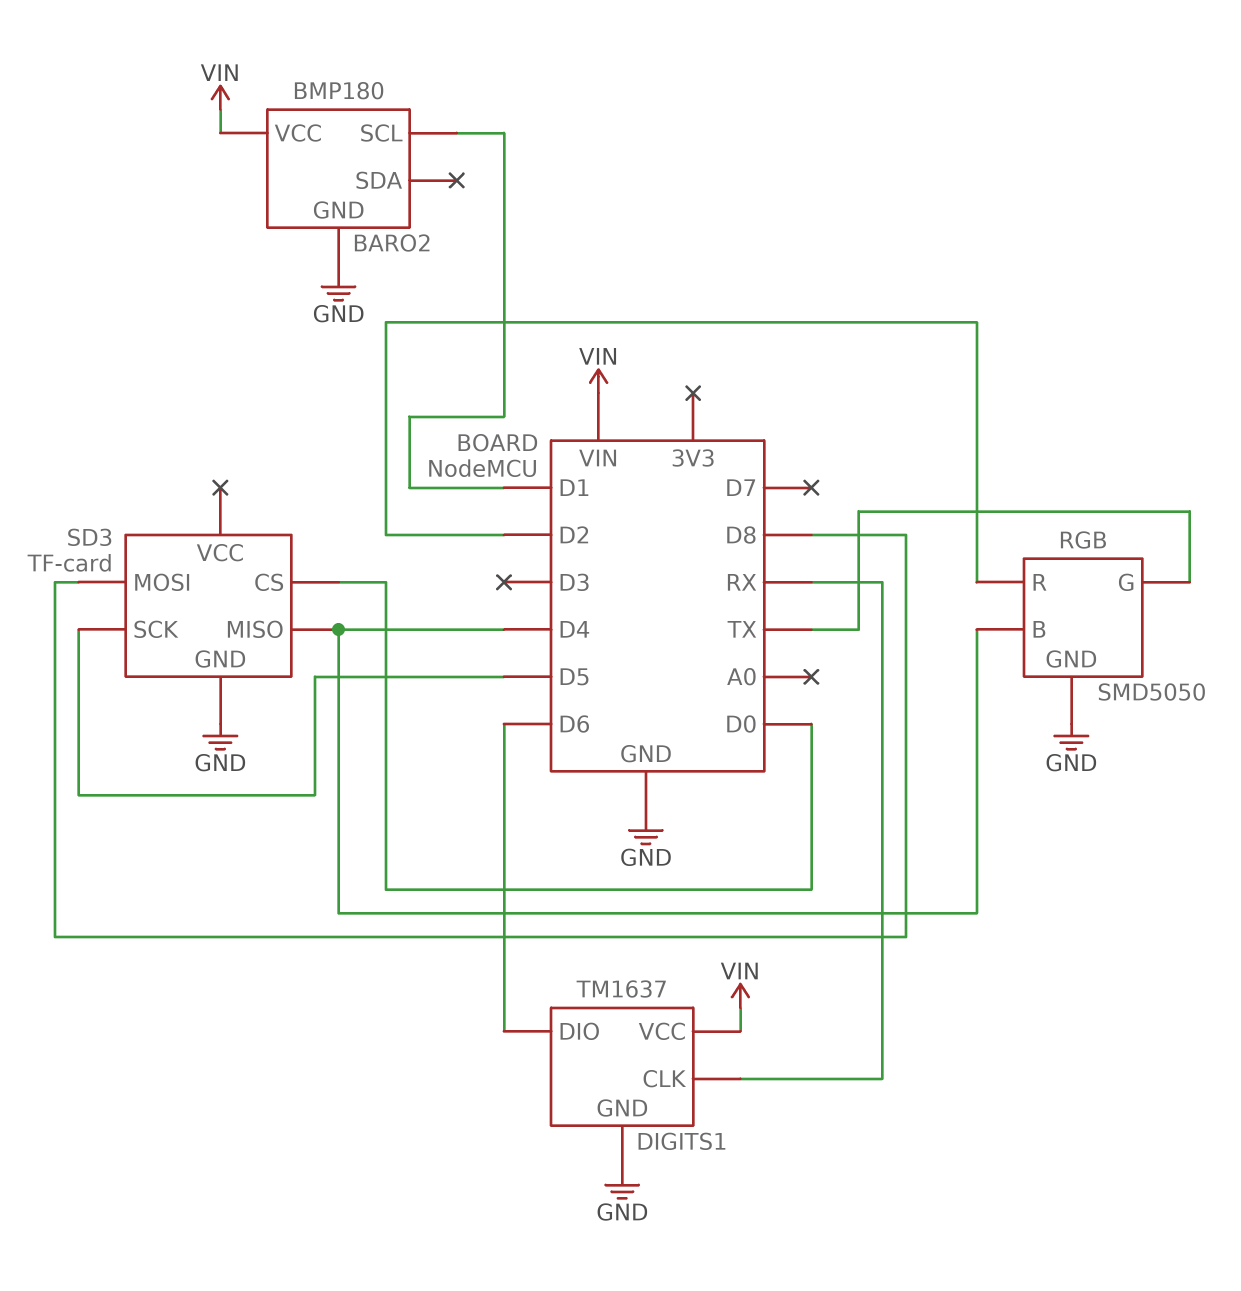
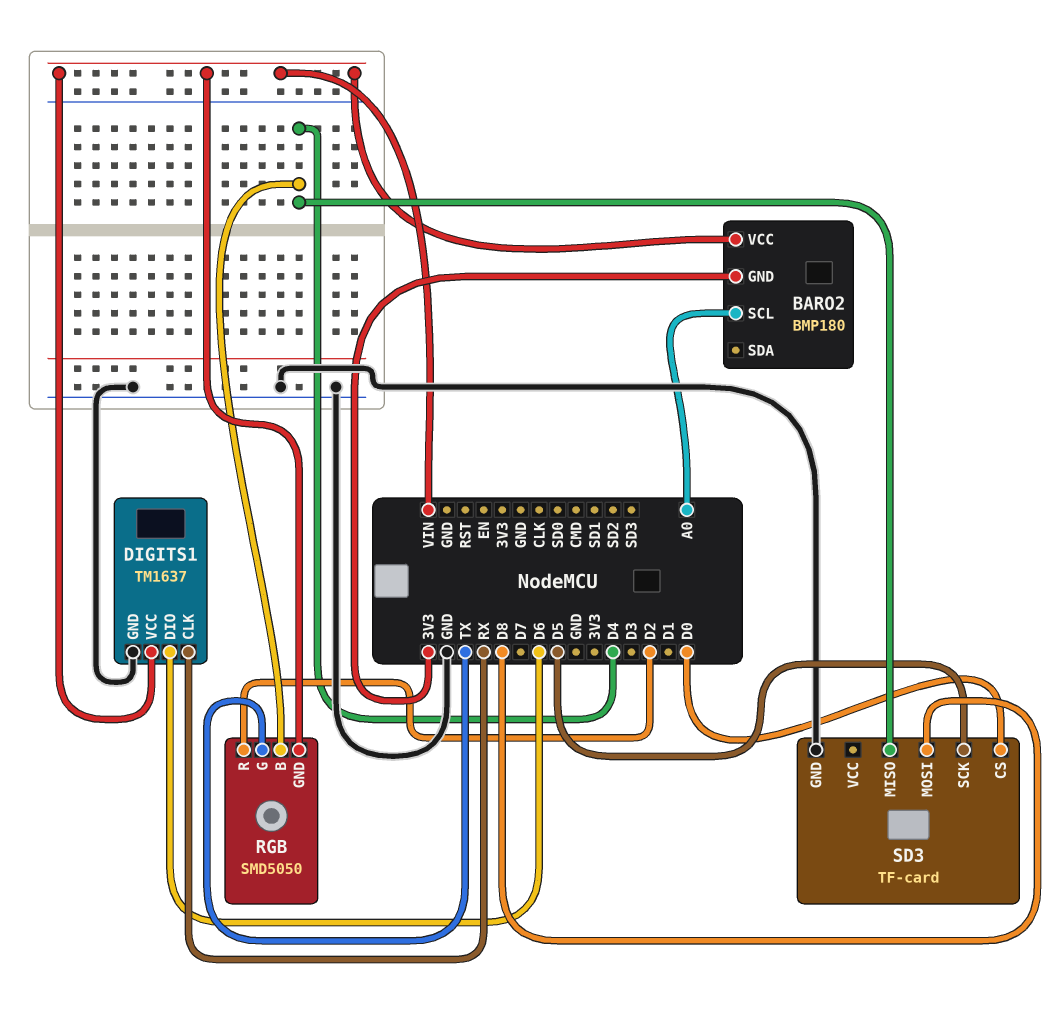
BARO2 pin GND: GND -> 3V3
BARO2 pin SCL: D1 -> A0
RGB pin GND: GND -> VIN

